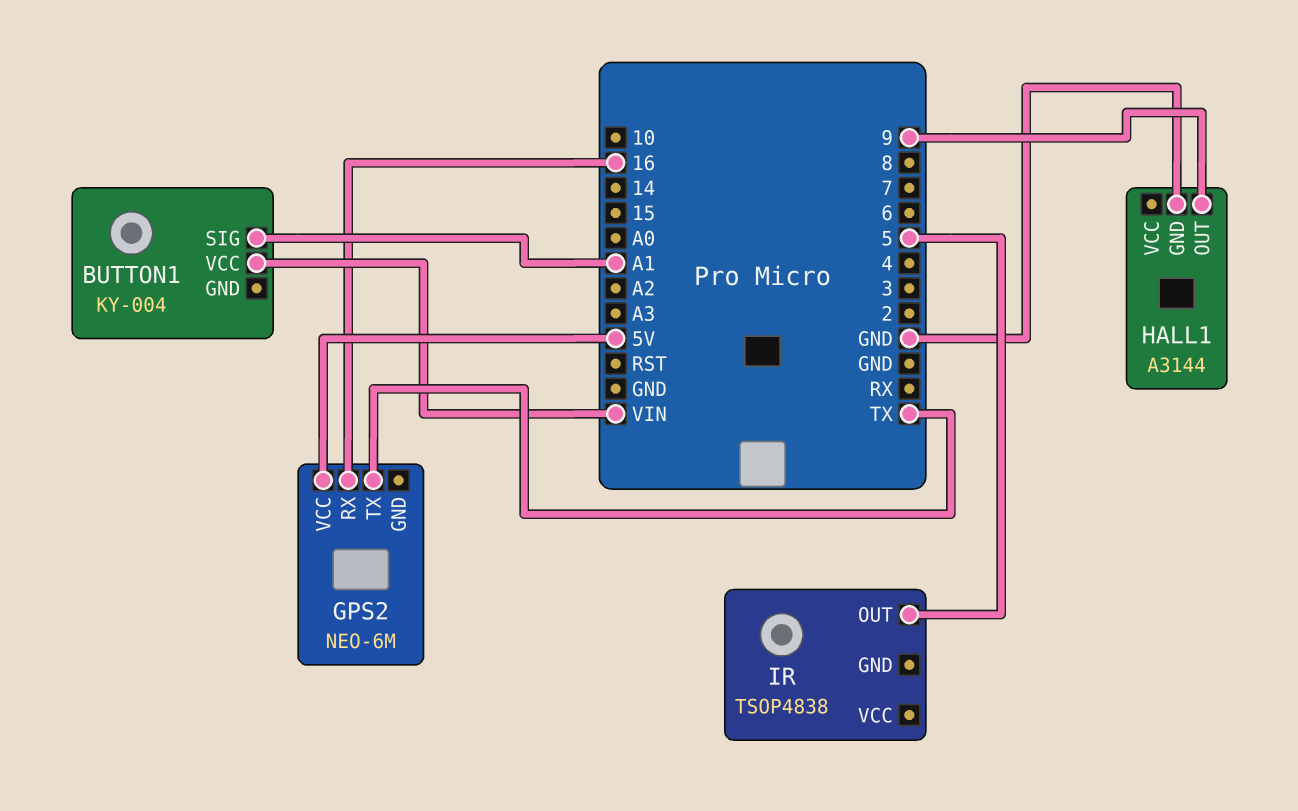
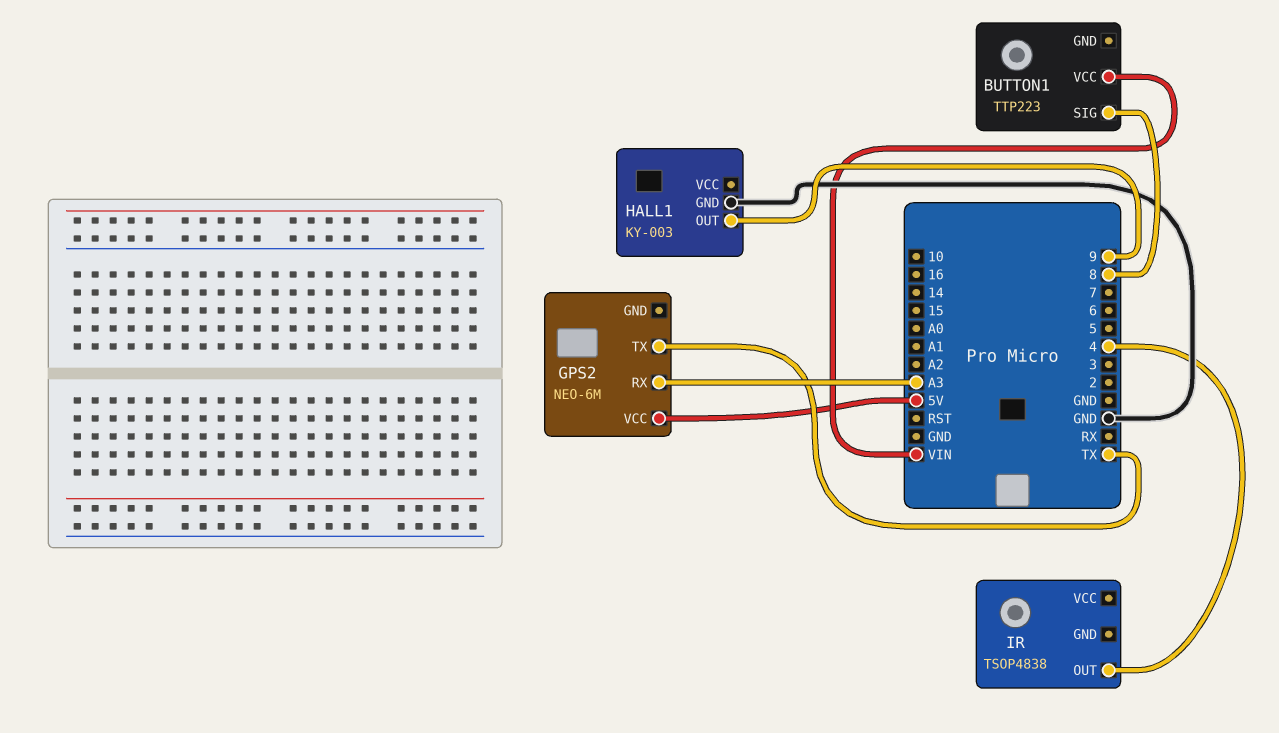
BUTTON1: KY-004 -> TTP223
BUTTON1 pin SIG: A1 -> 8
GPS2 pin RX: 16 -> A3
HALL1: A3144 -> KY-003
IR pin OUT: 5 -> 4

